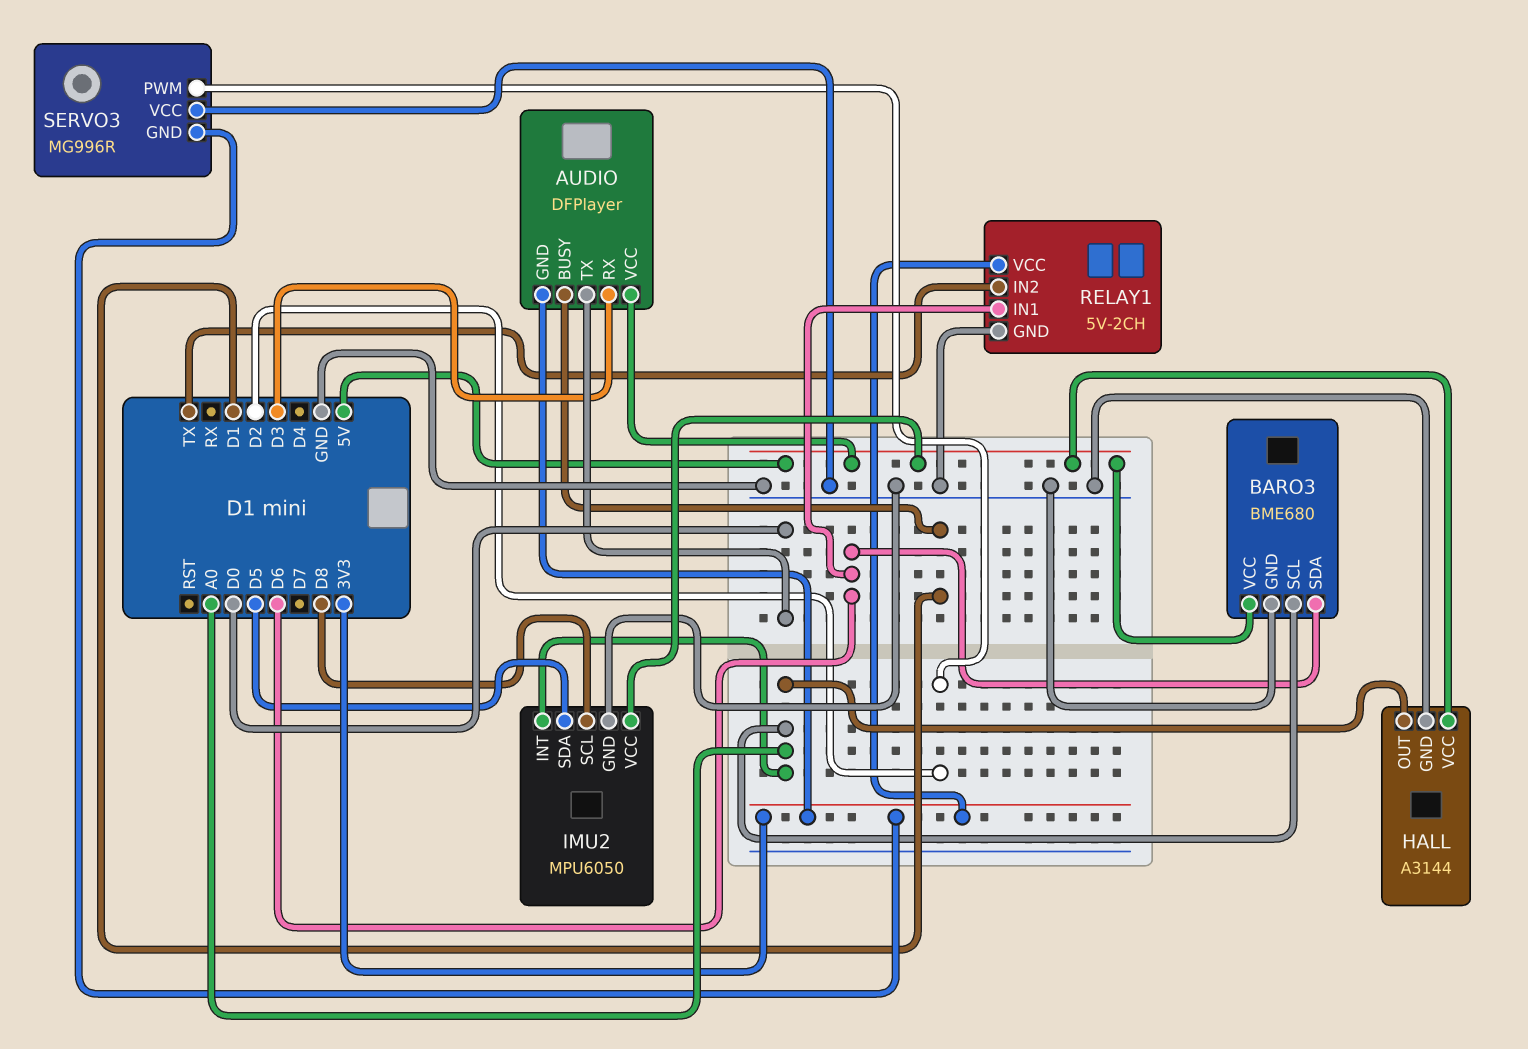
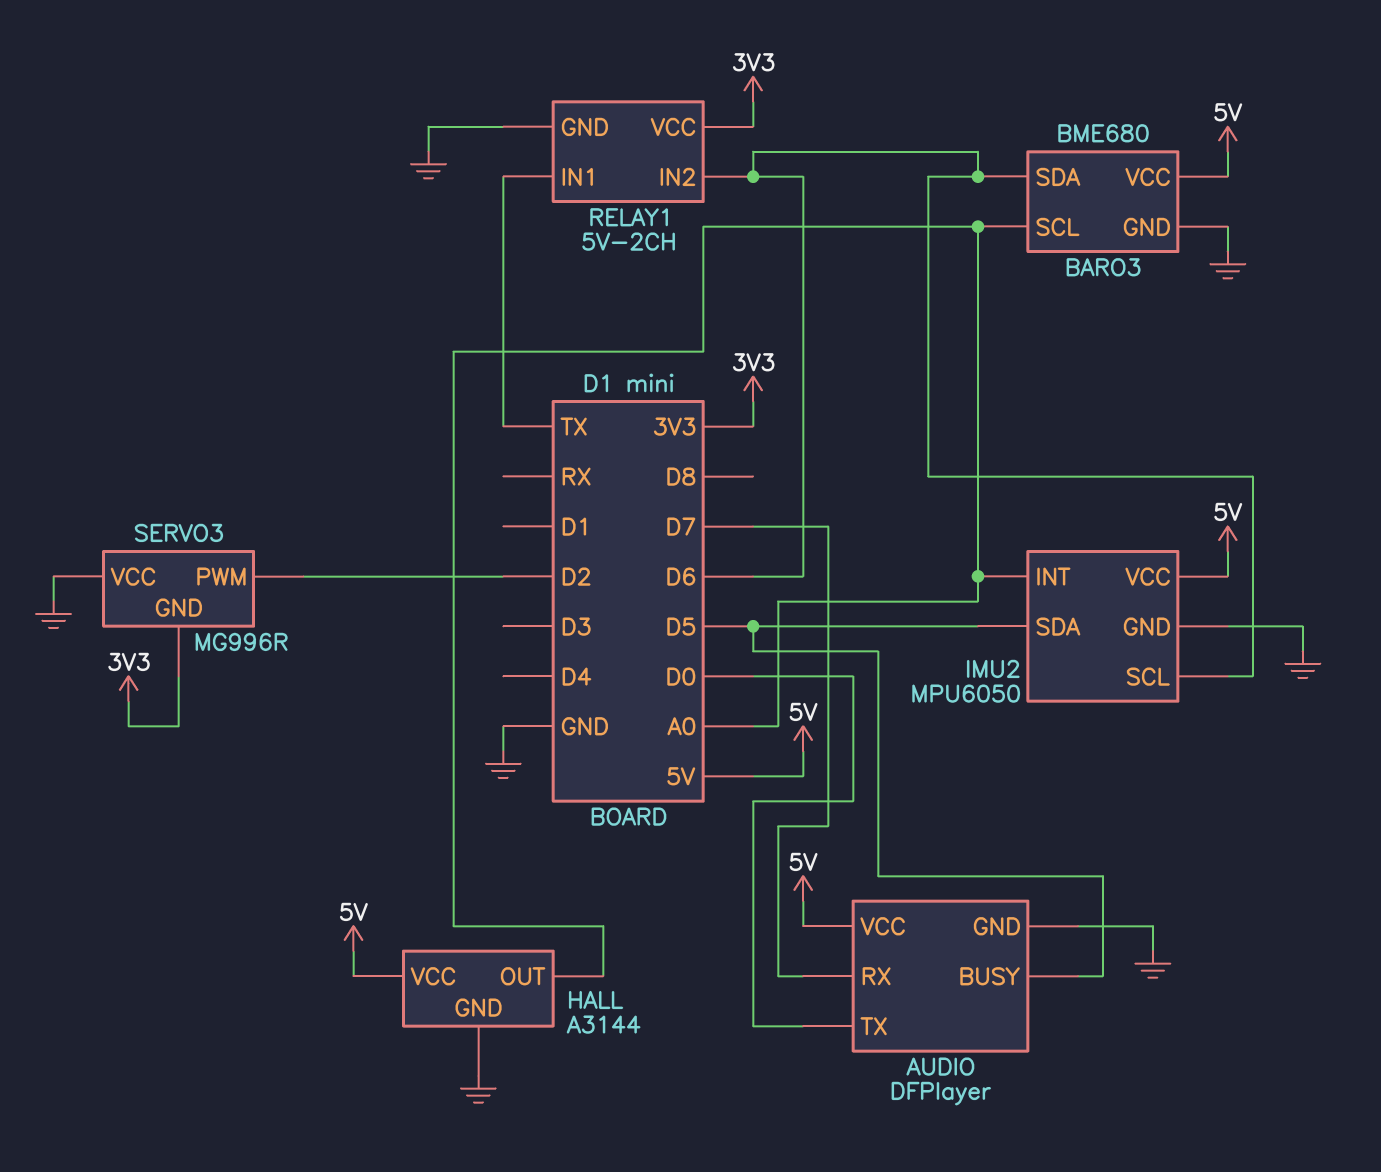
AUDIO pin BUSY: D1 -> D5
AUDIO pin GND: 3V3 -> GND
AUDIO pin RX: D3 -> D7
IMU2 pin SCL: D8 -> D6
RELAY1 pin IN1: D6 -> TX
RELAY1 pin IN2: TX -> D6

